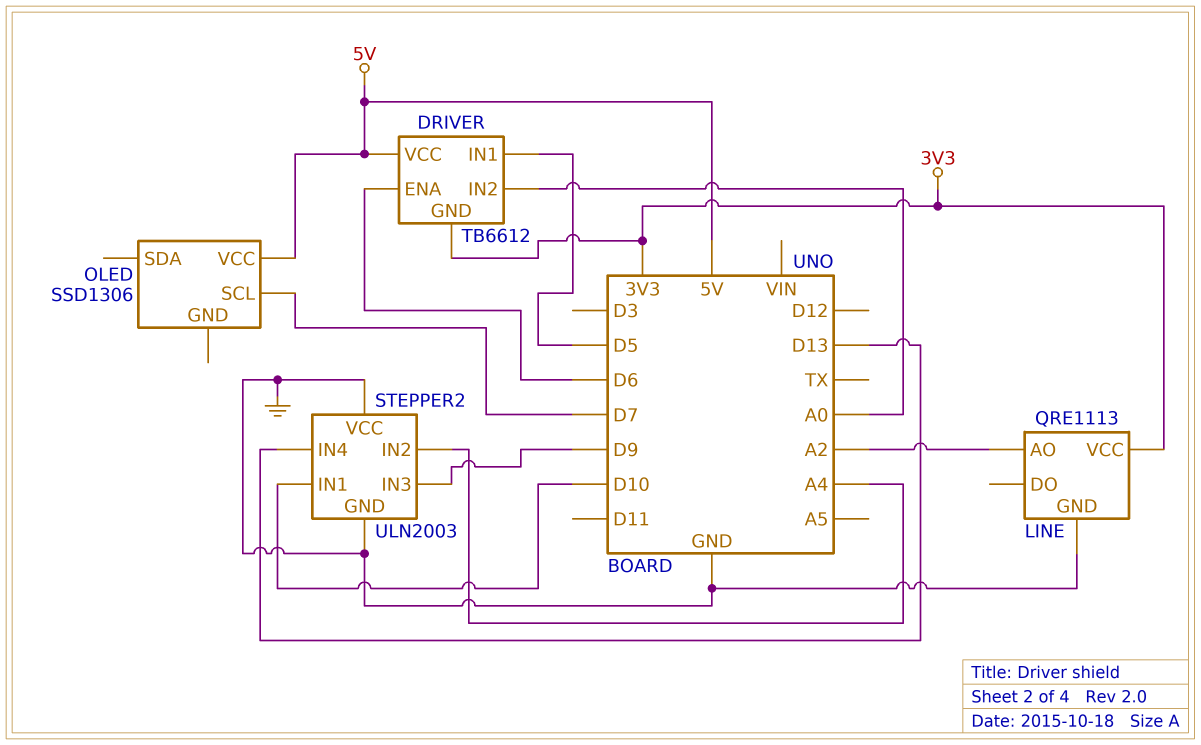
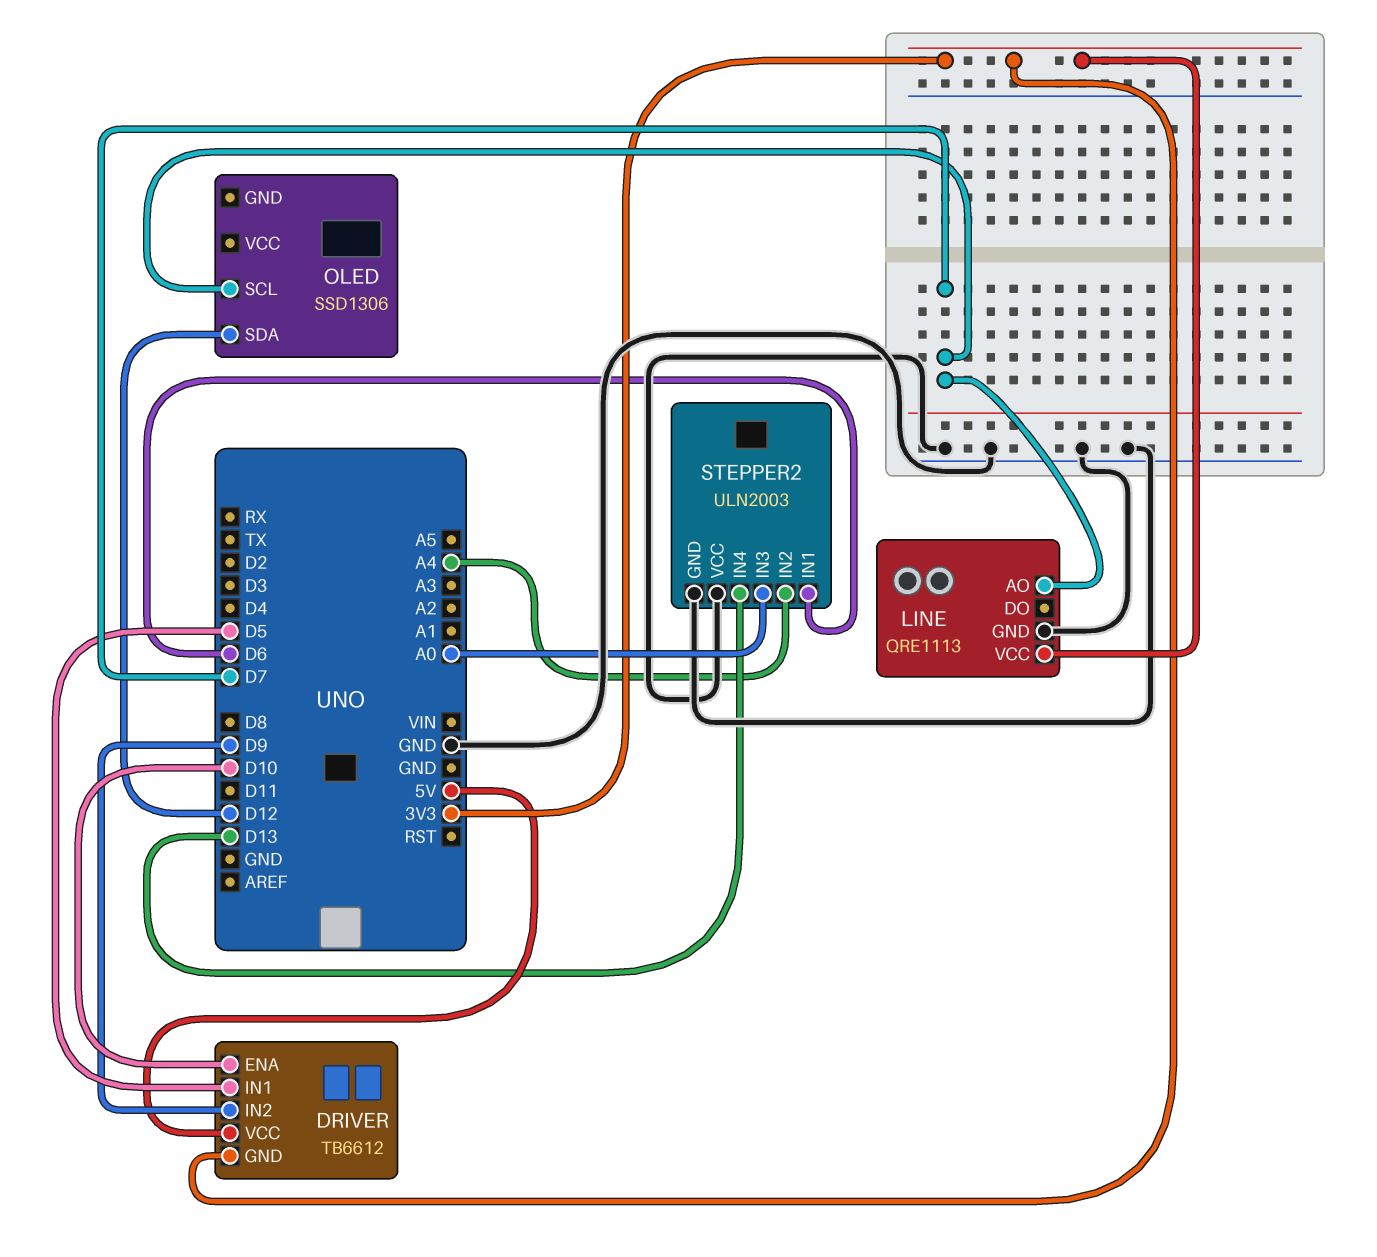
DRIVER pin ENA: D6 -> D10
DRIVER pin IN2: A0 -> D9
LINE pin AO: A2 -> D7
OLED pin SDA: none -> D12
OLED pin VCC: 5V -> none
STEPPER2 pin IN1: D10 -> D6
STEPPER2 pin IN3: D9 -> A0

